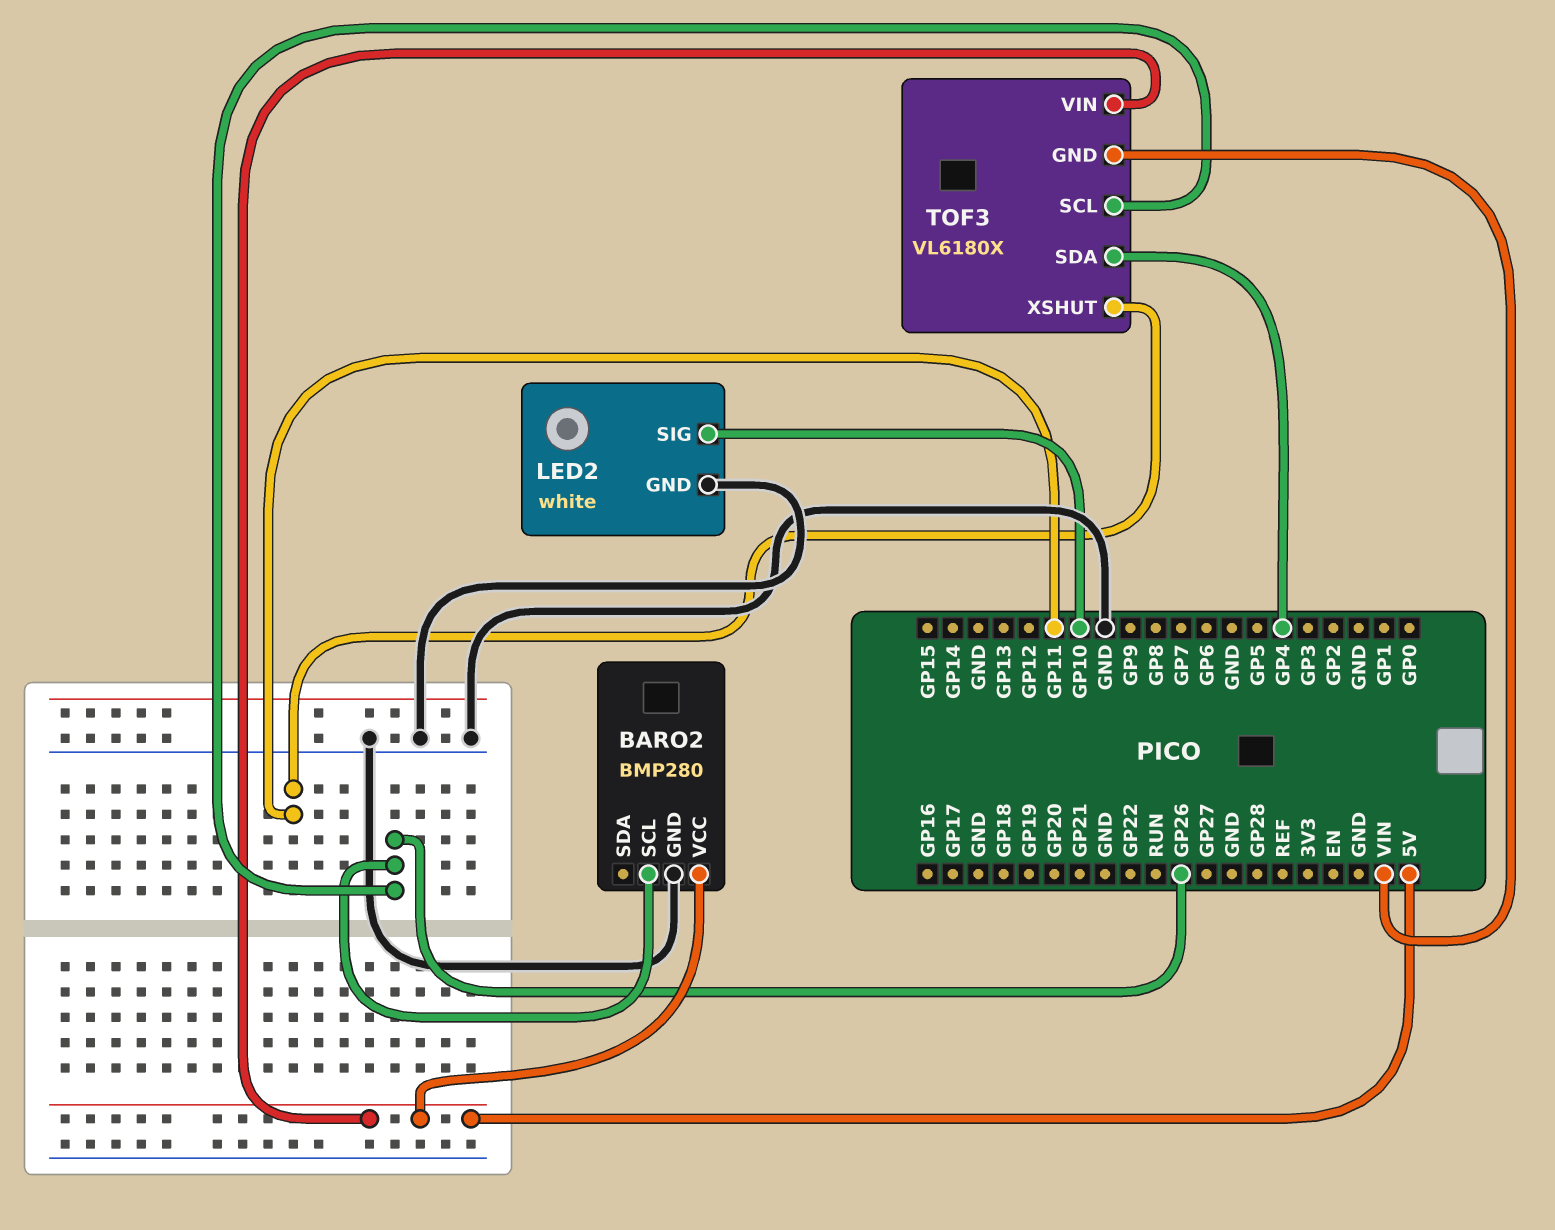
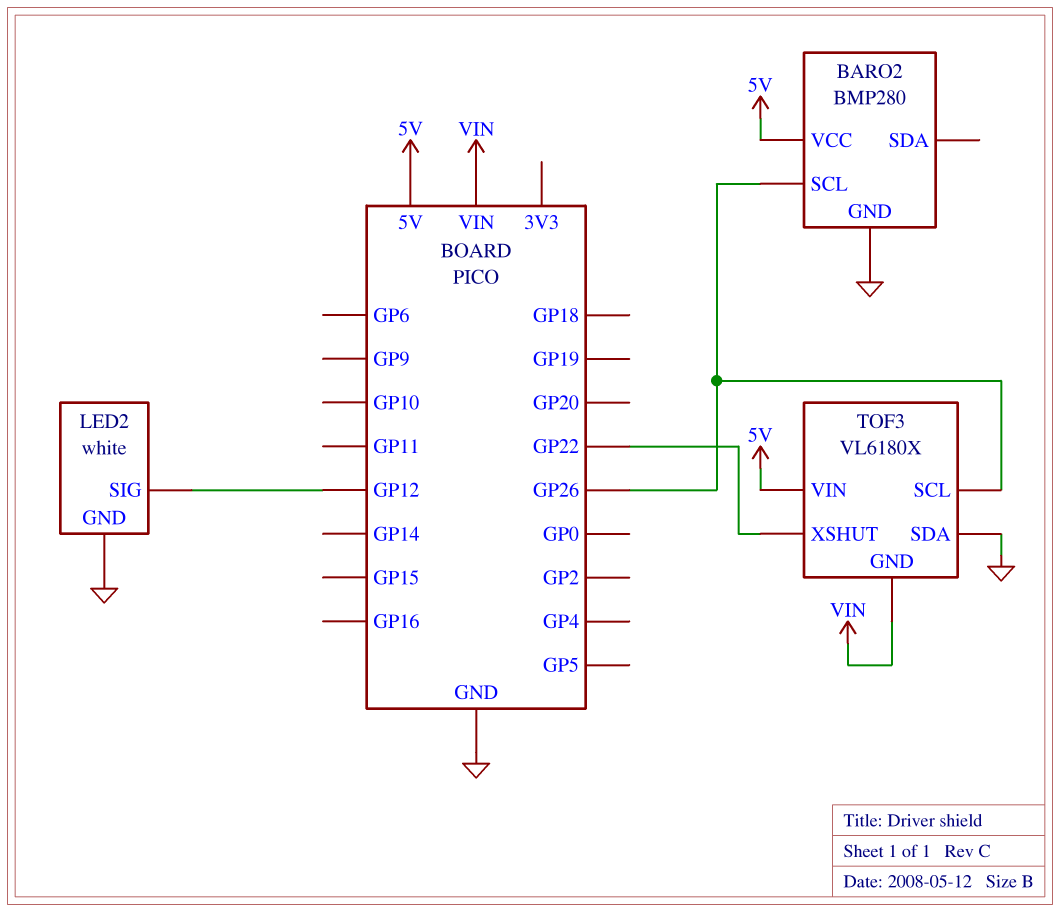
LED2 pin SIG: GP10 -> GP12
TOF3 pin SDA: GP4 -> GND
TOF3 pin XSHUT: GP11 -> GP22

